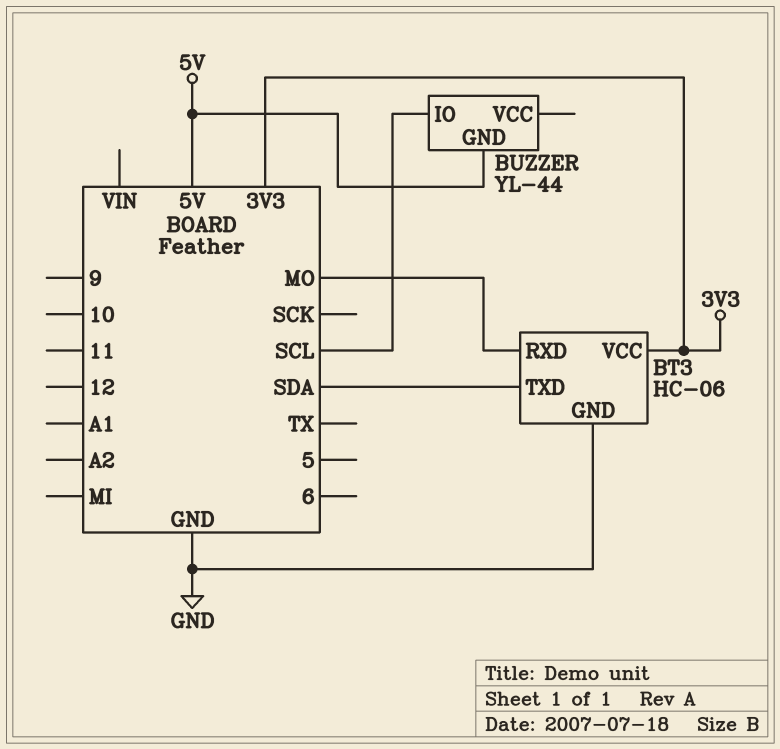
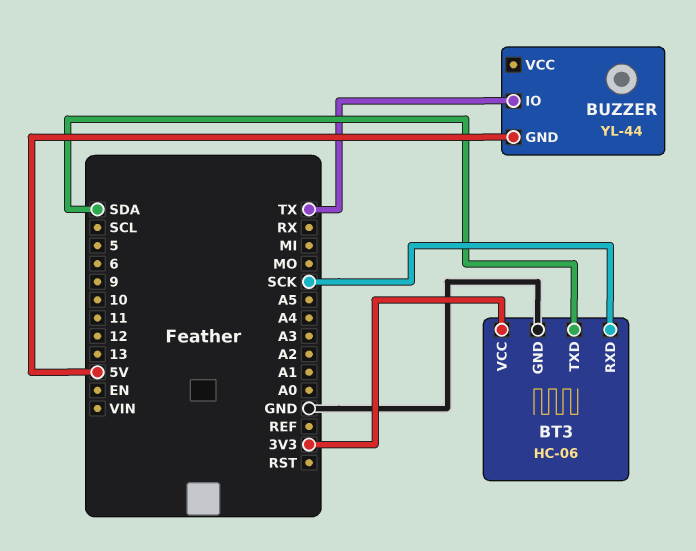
BT3 pin RXD: MO -> SCK
BUZZER pin IO: SCL -> TX

